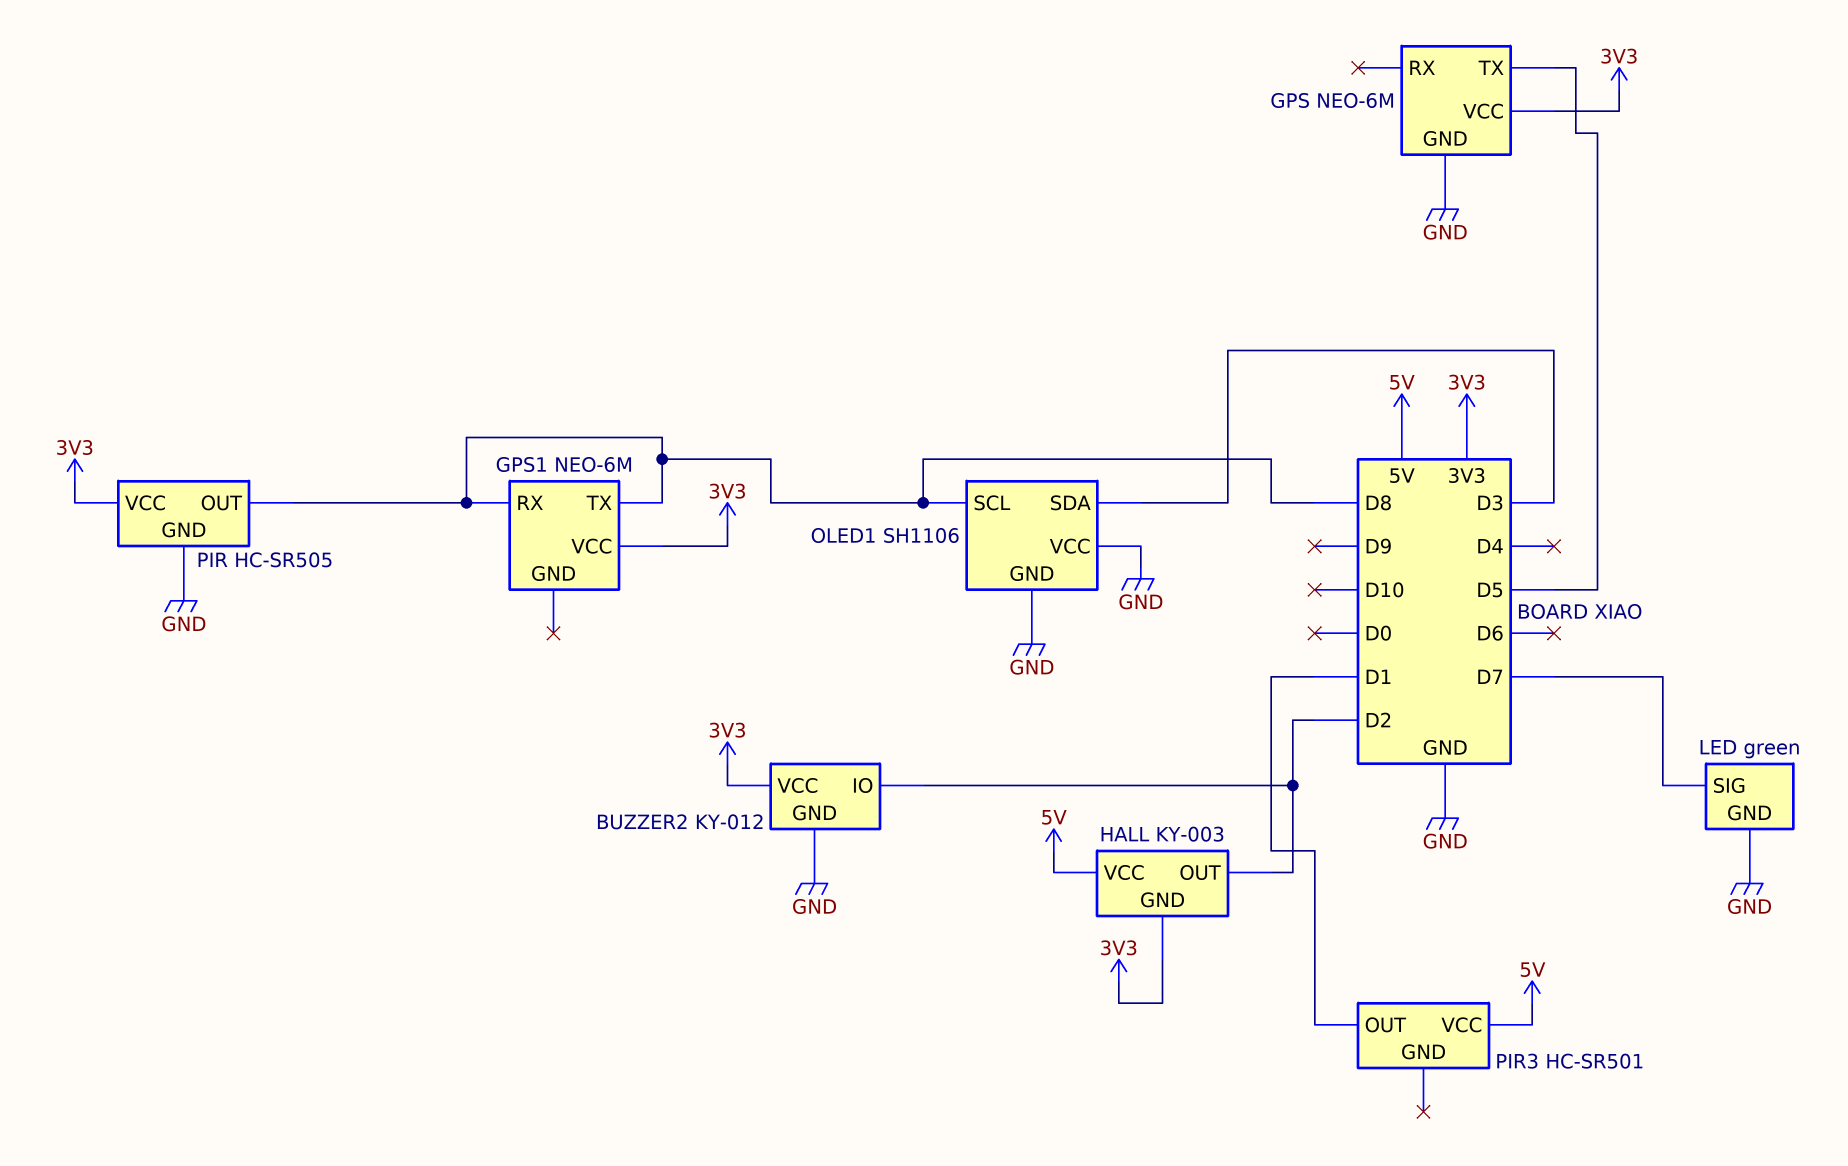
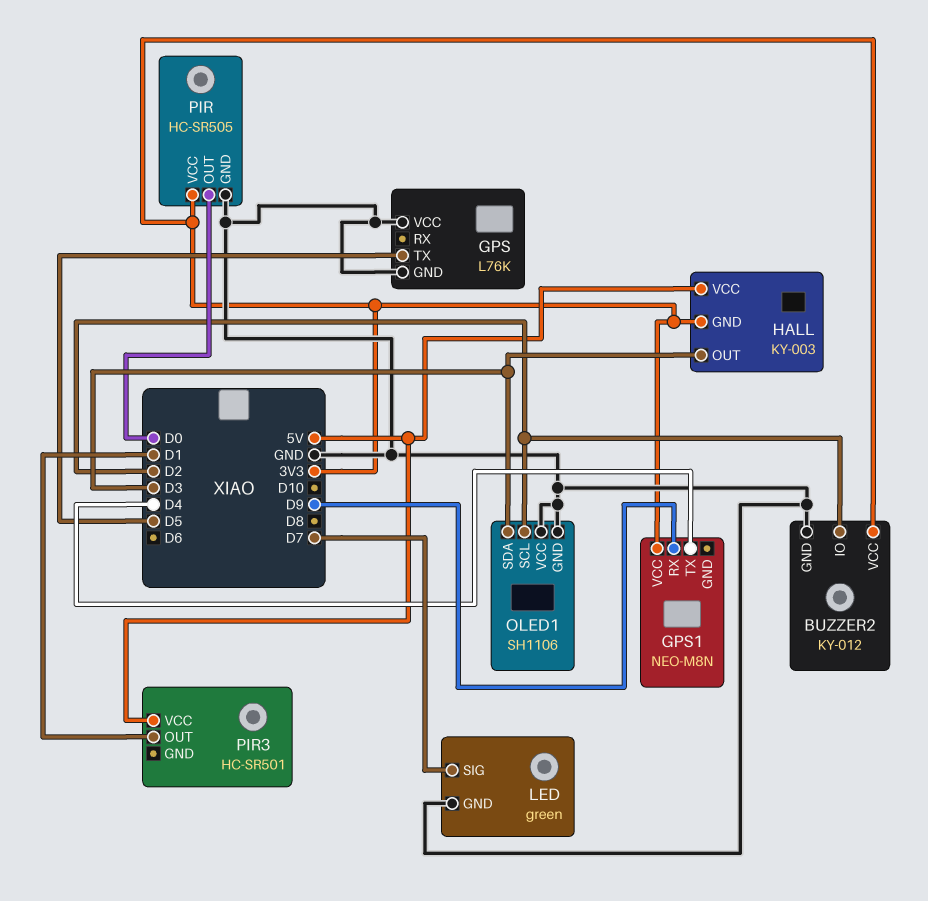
GPS: NEO-6M -> L76K
GPS pin VCC: 3V3 -> GND
GPS1: NEO-6M -> NEO-M8N
GPS1 pin RX: D8 -> D9
GPS1 pin TX: D8 -> D4
HALL pin OUT: D2 -> D3
OLED1 pin SCL: D8 -> D2
PIR pin OUT: D8 -> D0

